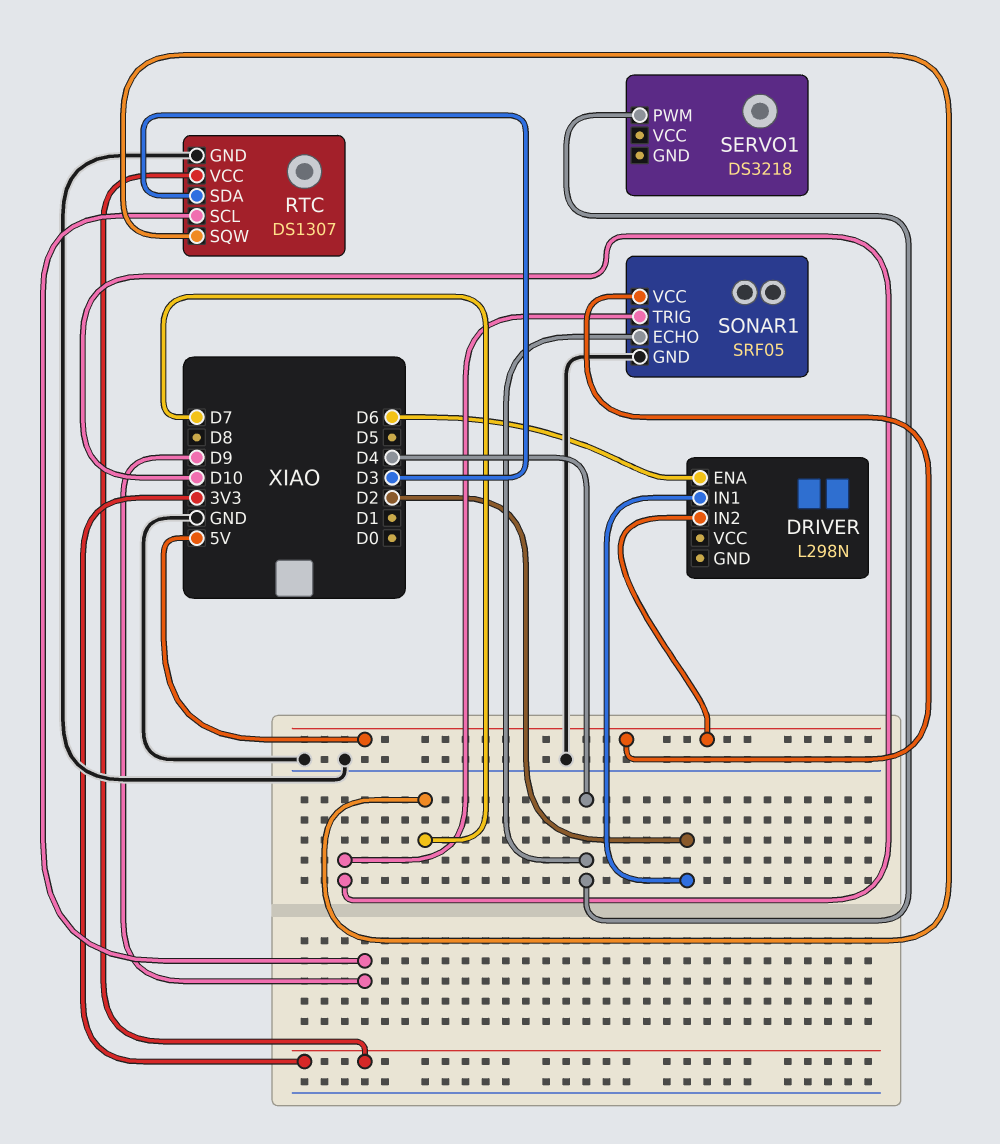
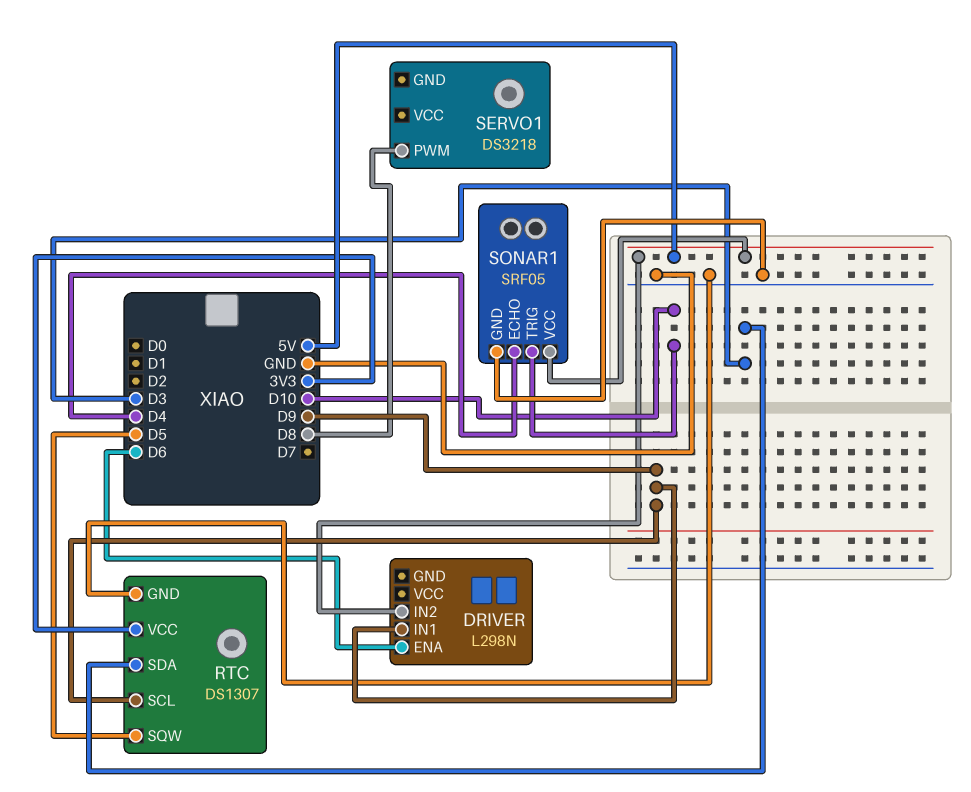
DRIVER pin IN1: D2 -> D9
RTC pin SQW: D7 -> D5
SERVO1 pin PWM: D4 -> D8

